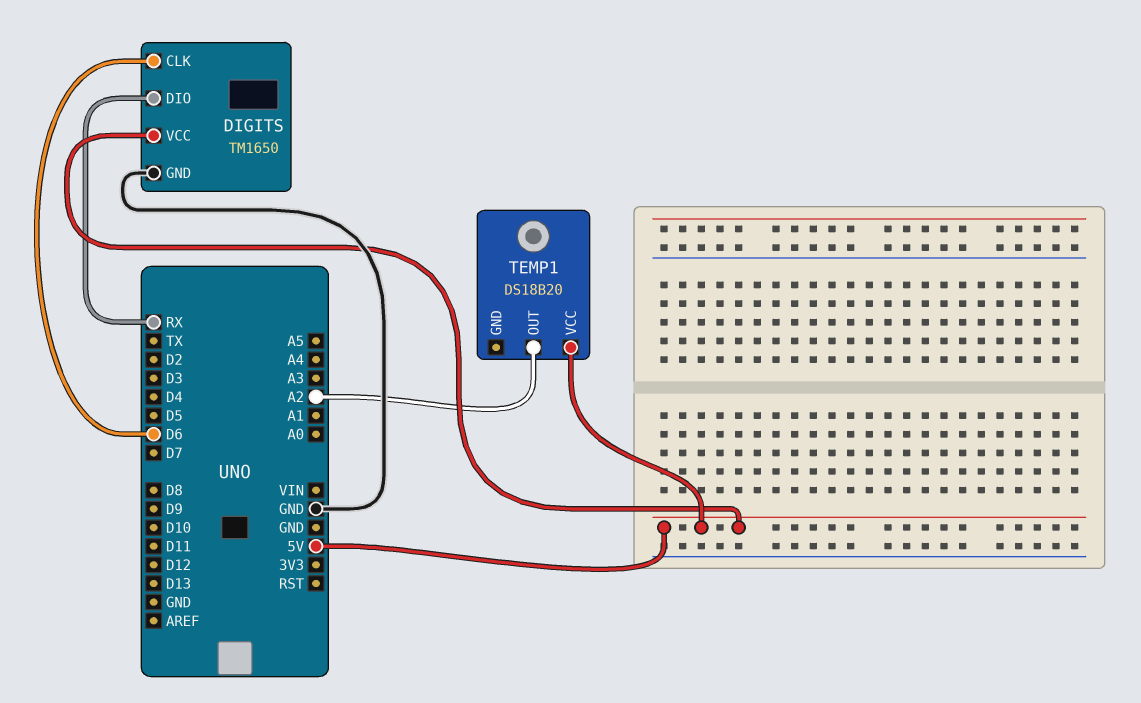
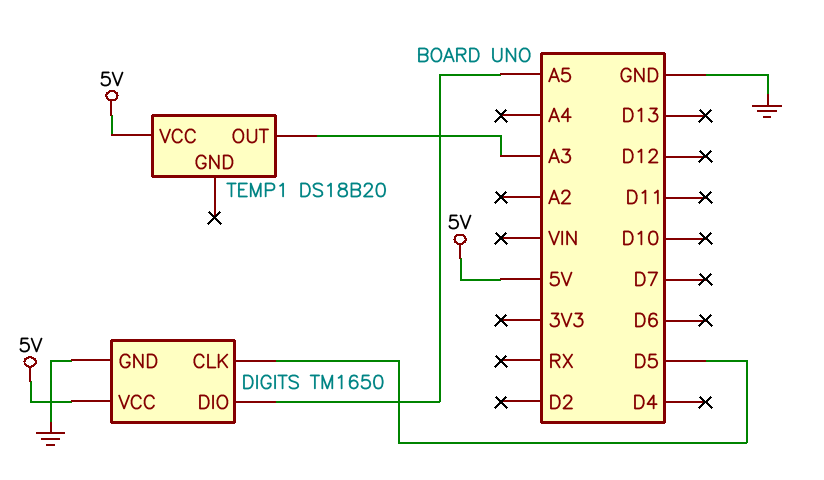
DIGITS pin CLK: D6 -> D5
DIGITS pin DIO: RX -> A5
TEMP1 pin OUT: A2 -> A3

